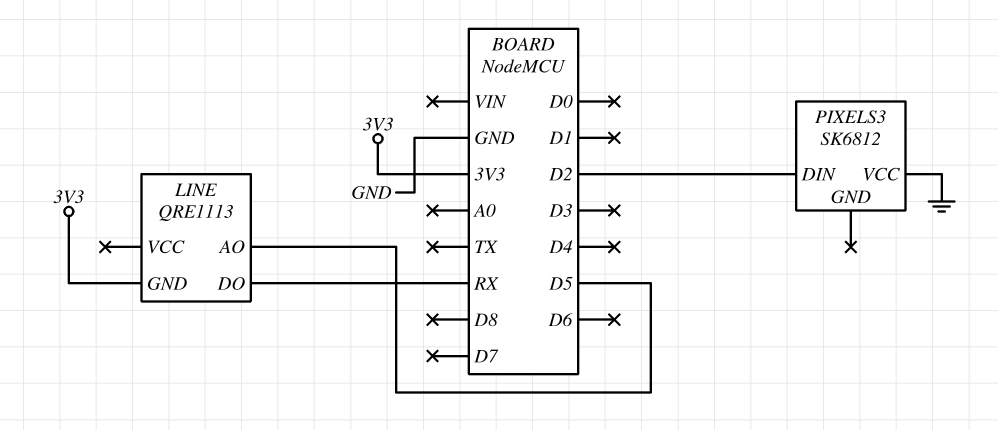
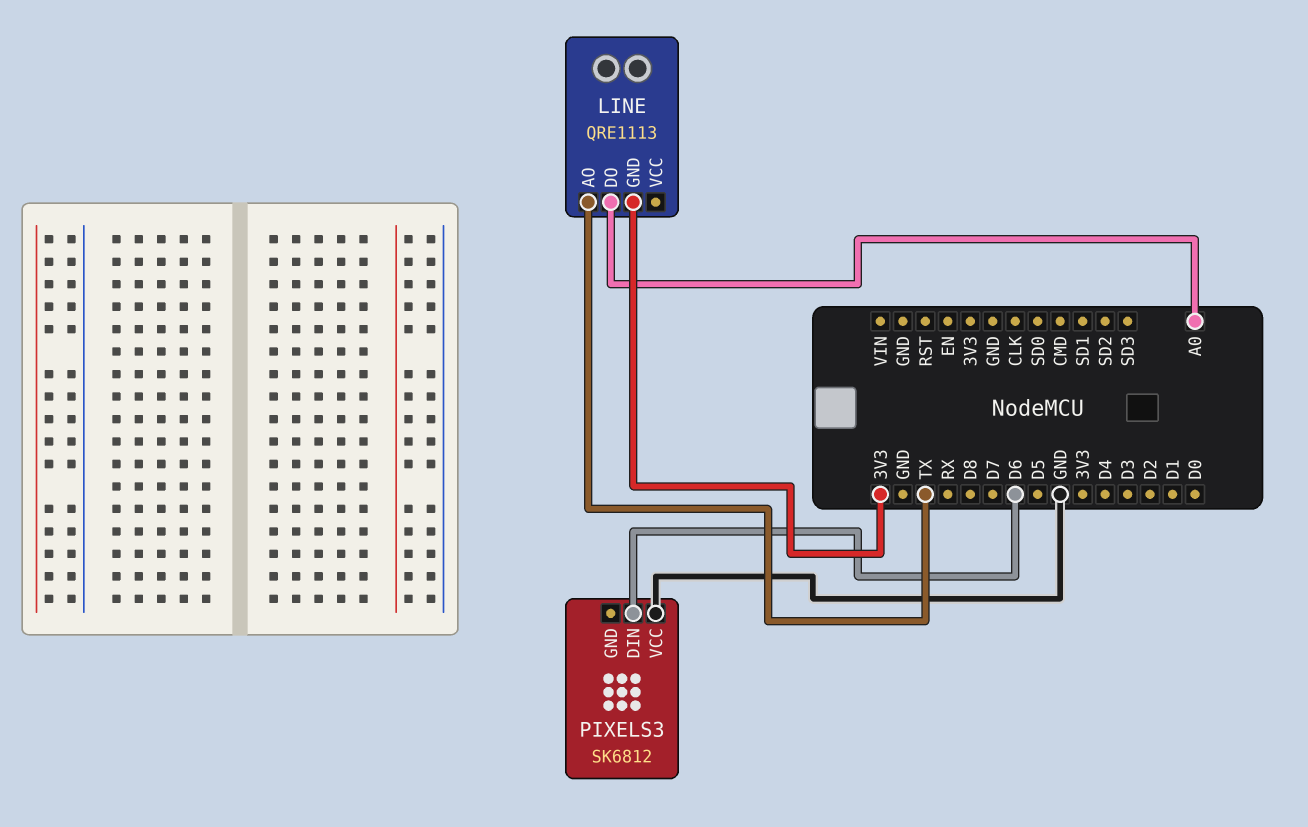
LINE pin AO: D5 -> TX
LINE pin DO: RX -> A0
PIXELS3 pin DIN: D2 -> D6

